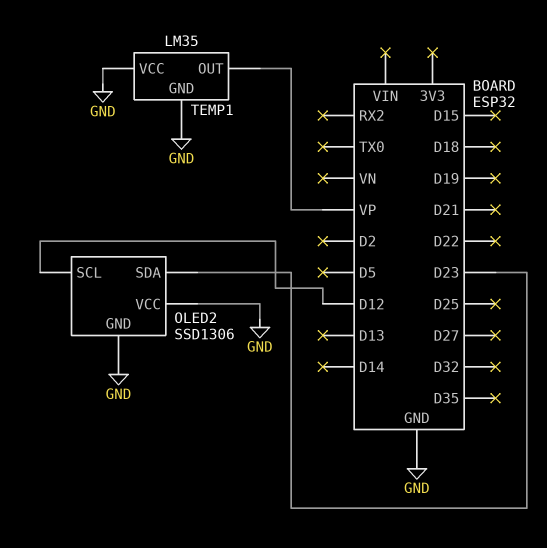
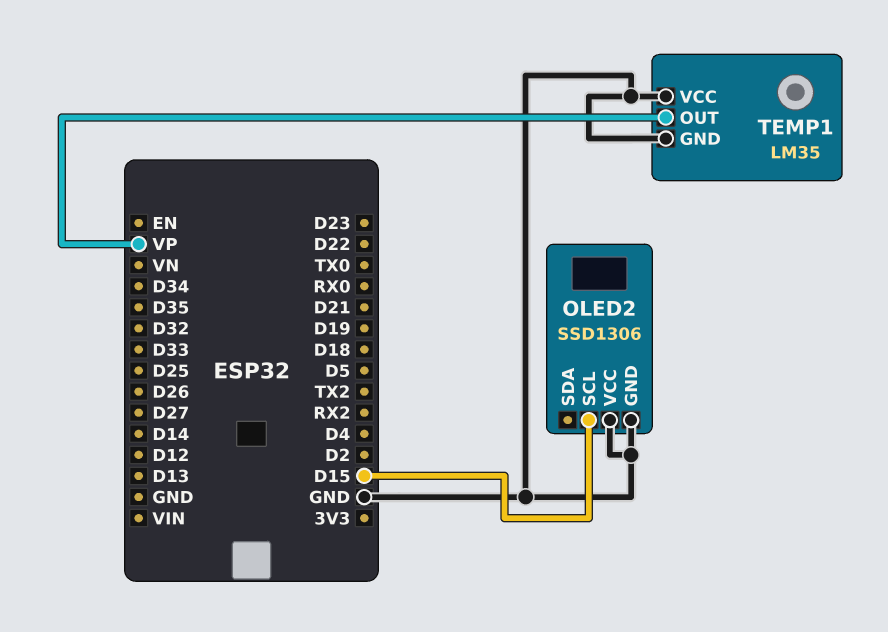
OLED2 pin SCL: D12 -> D15
OLED2 pin SDA: D23 -> none

